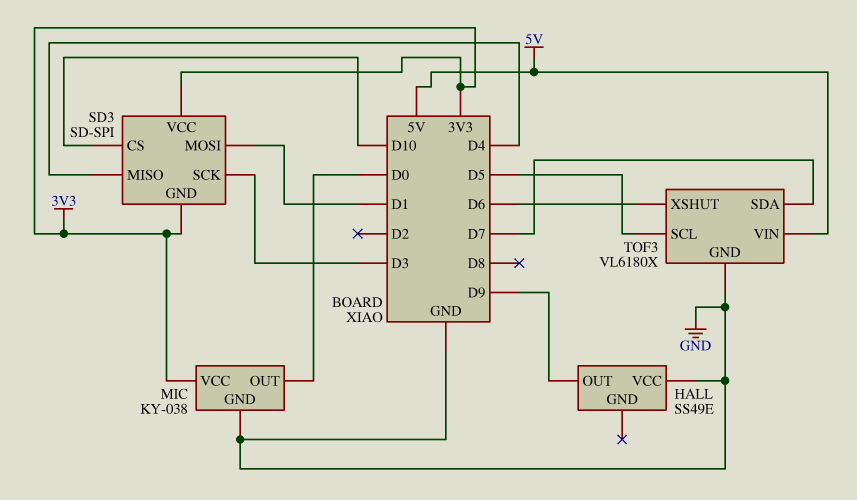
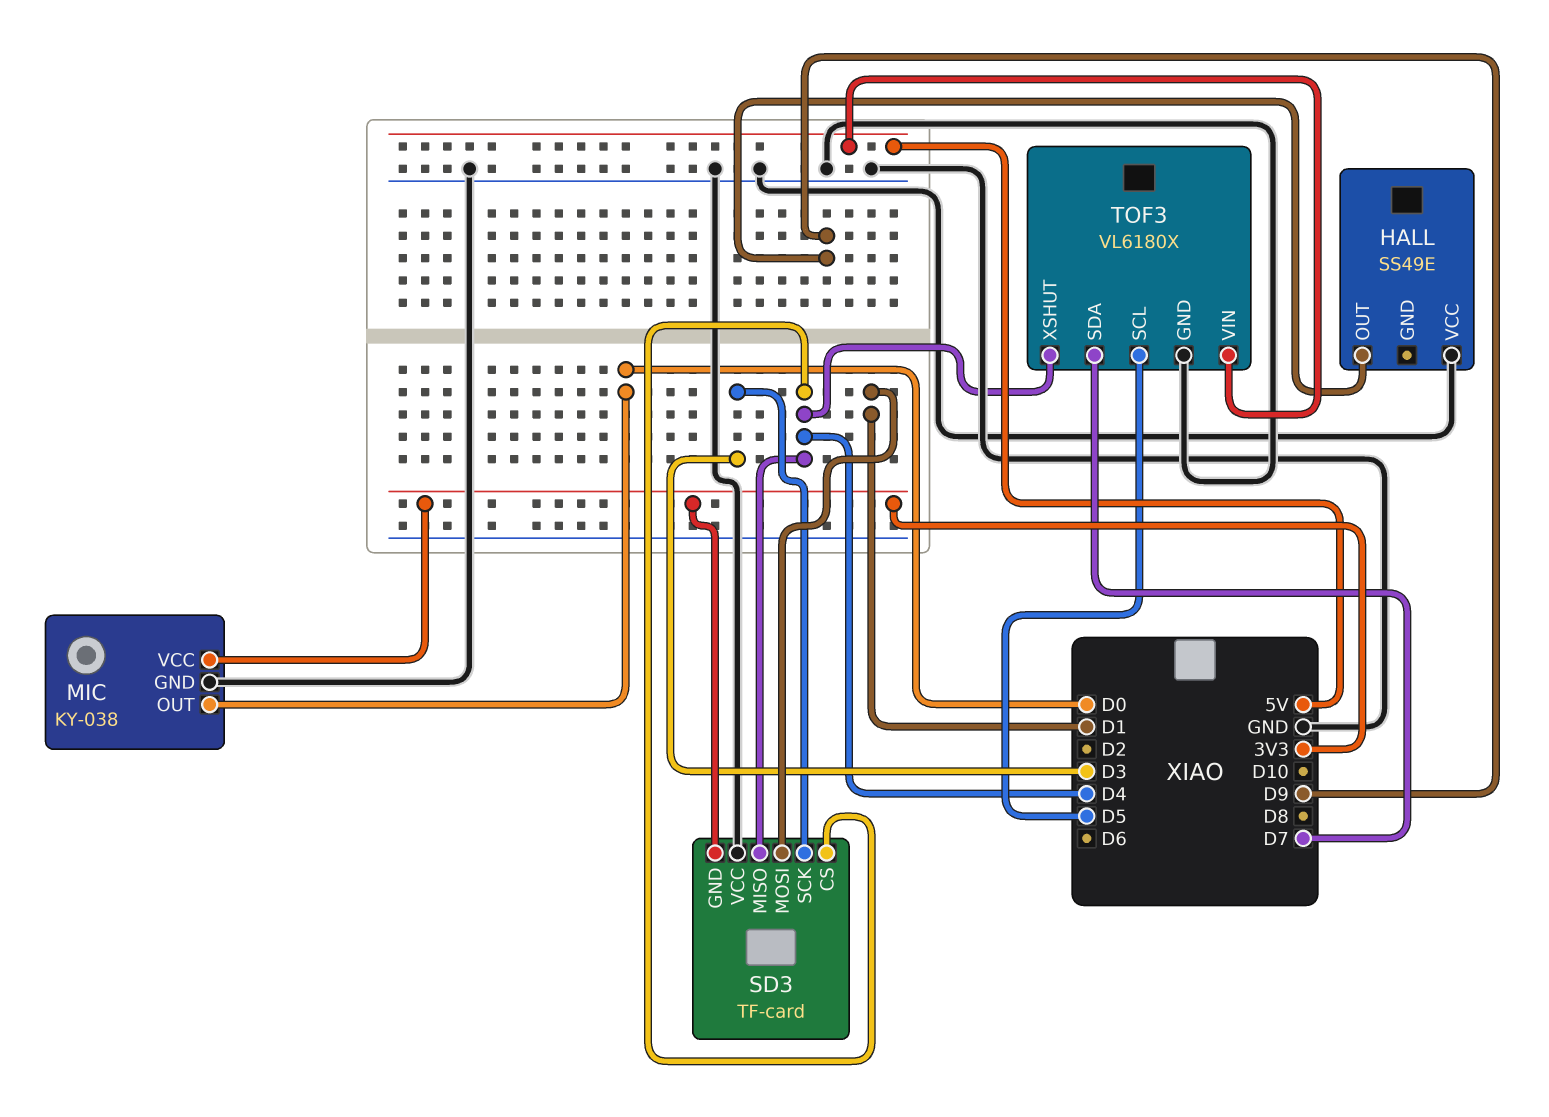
SD3: SD-SPI -> TF-card
SD3 pin CS: D10 -> D4
SD3 pin VCC: 3V3 -> GND
TOF3 pin XSHUT: D6 -> D4

